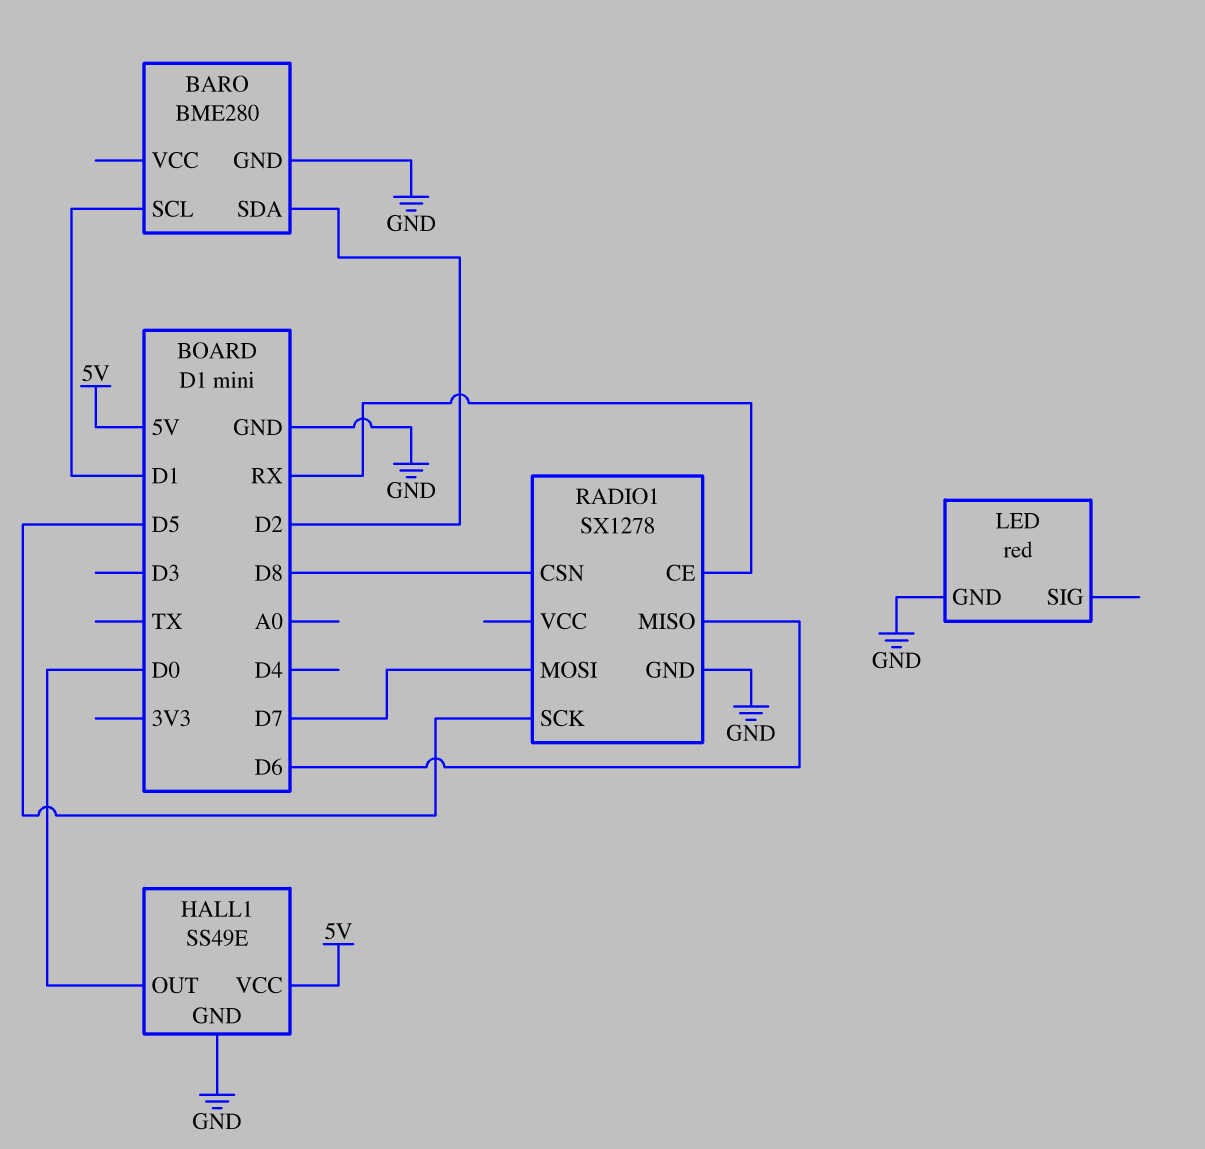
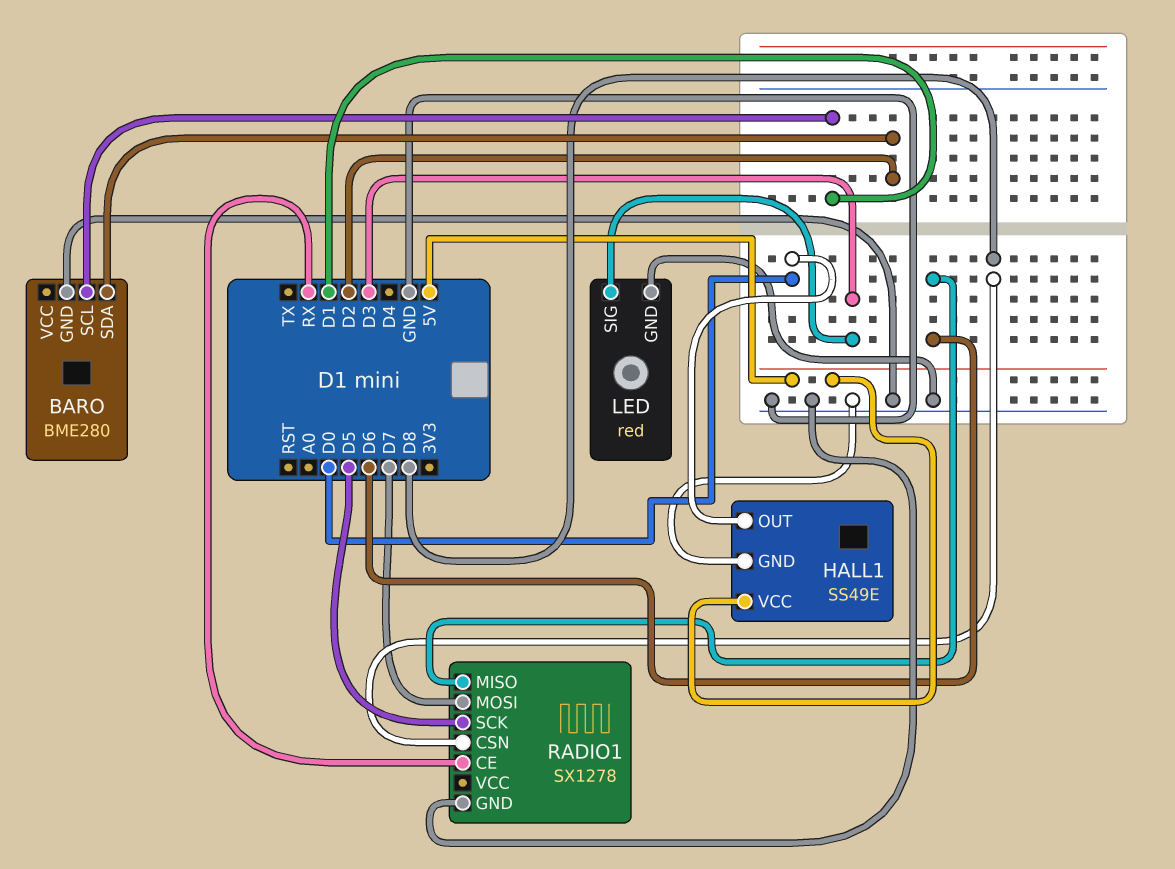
LED pin SIG: none -> D3

